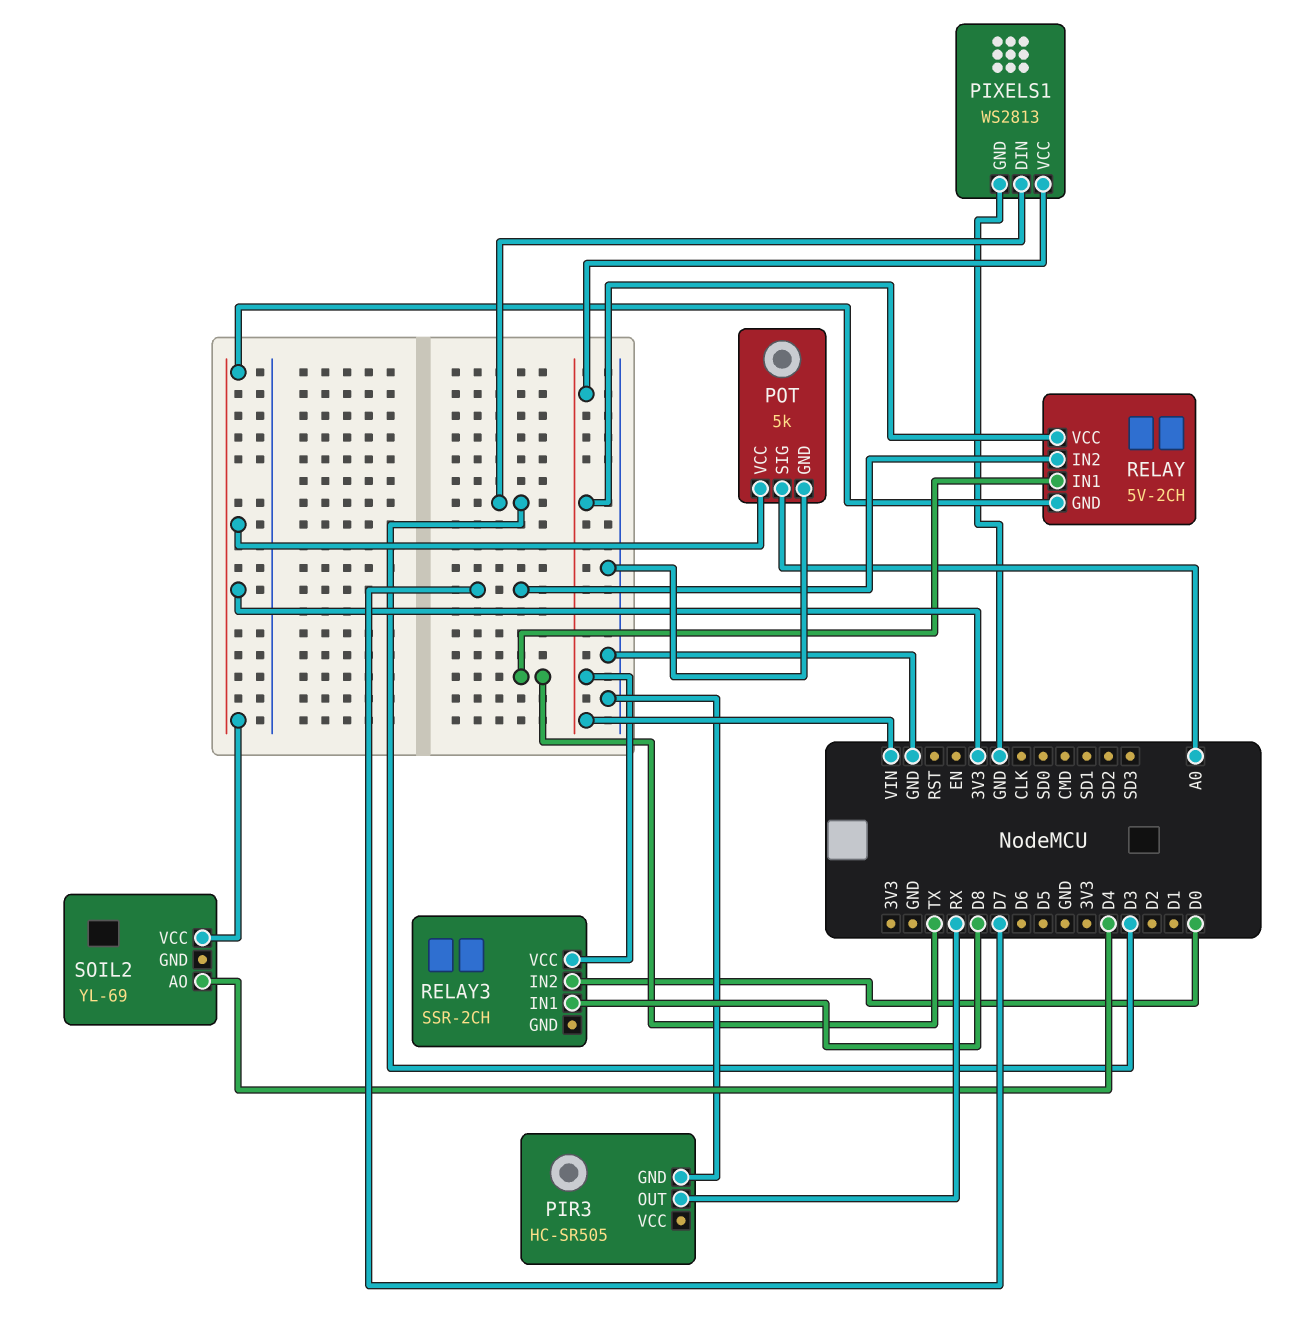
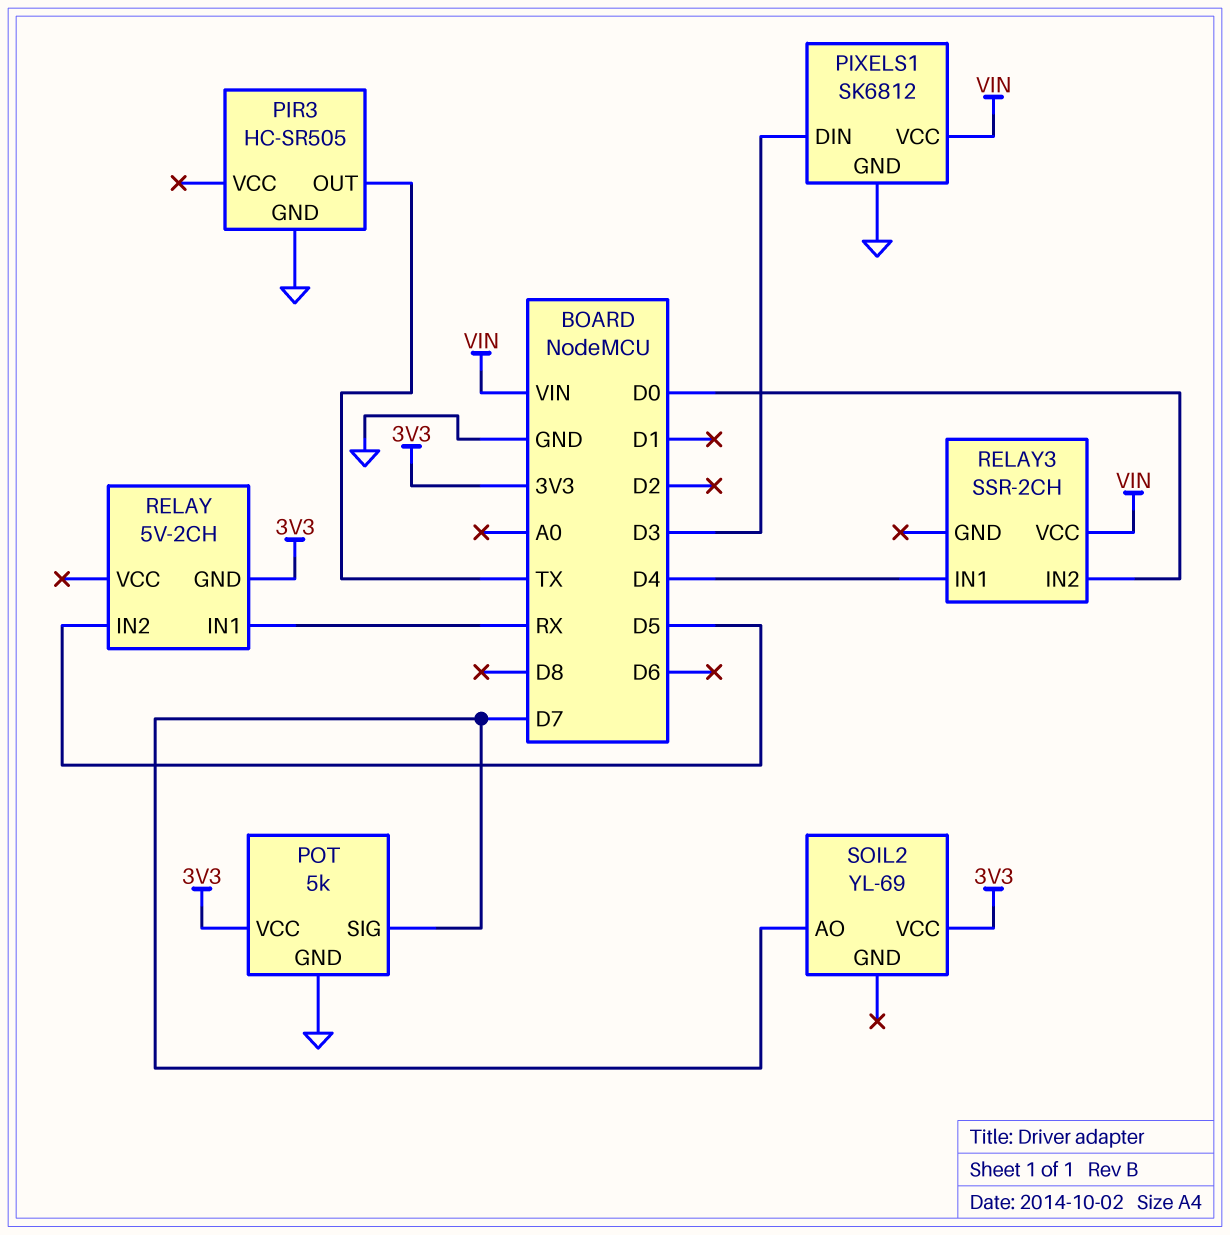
PIR3 pin OUT: RX -> TX
PIXELS1: WS2813 -> SK6812
POT pin SIG: A0 -> D7
RELAY pin IN1: TX -> RX
RELAY pin IN2: D7 -> D5
RELAY pin VCC: VIN -> none
RELAY3 pin IN1: D8 -> D4
SOIL2 pin AO: D4 -> D7

